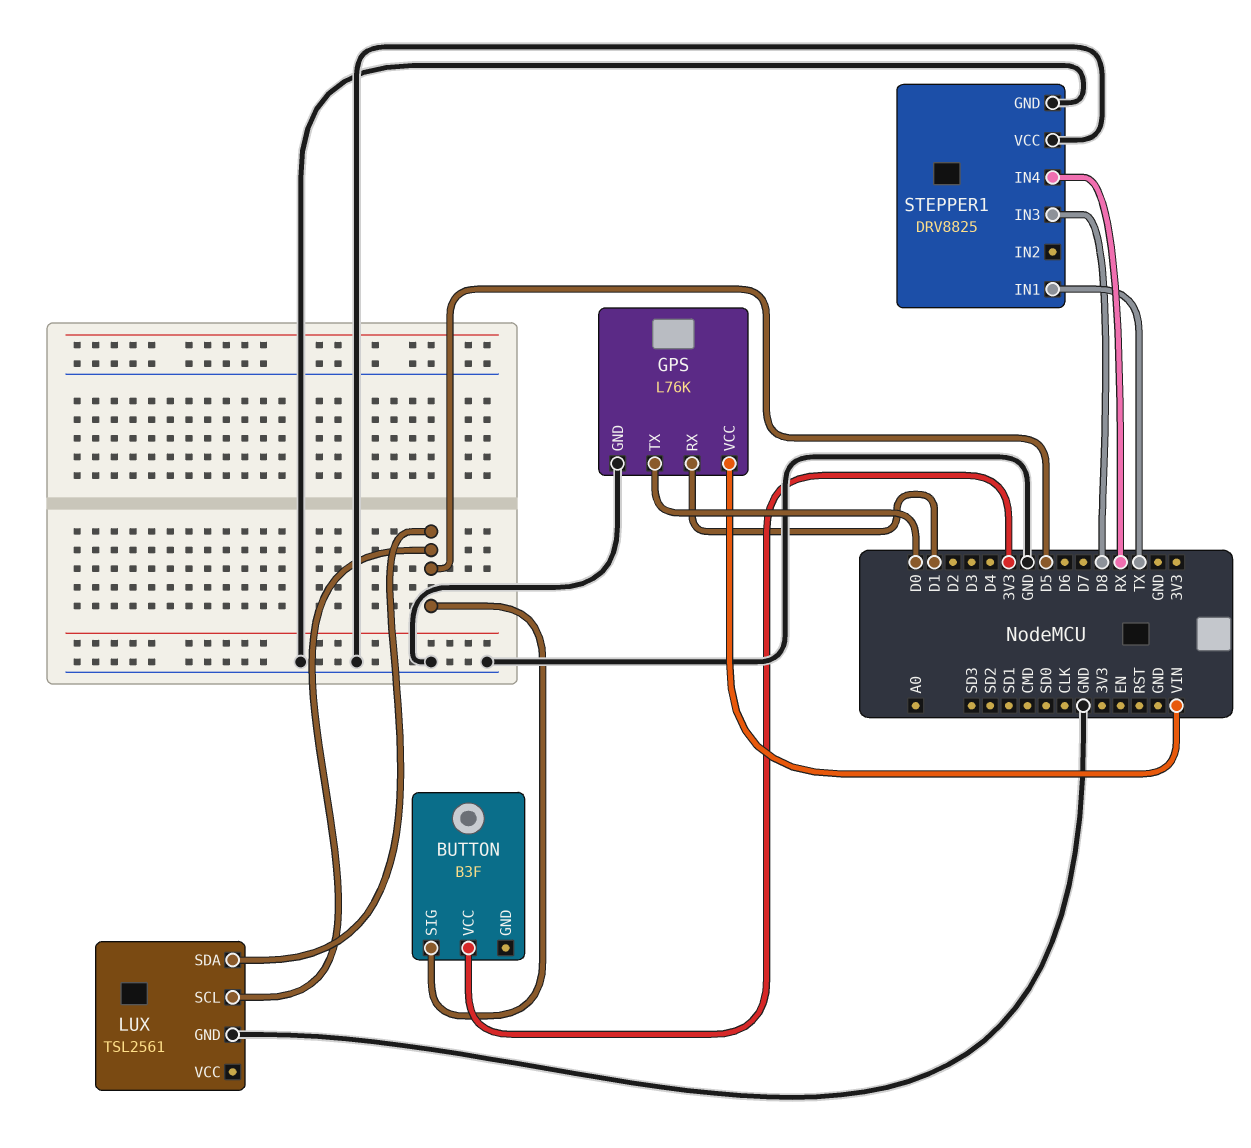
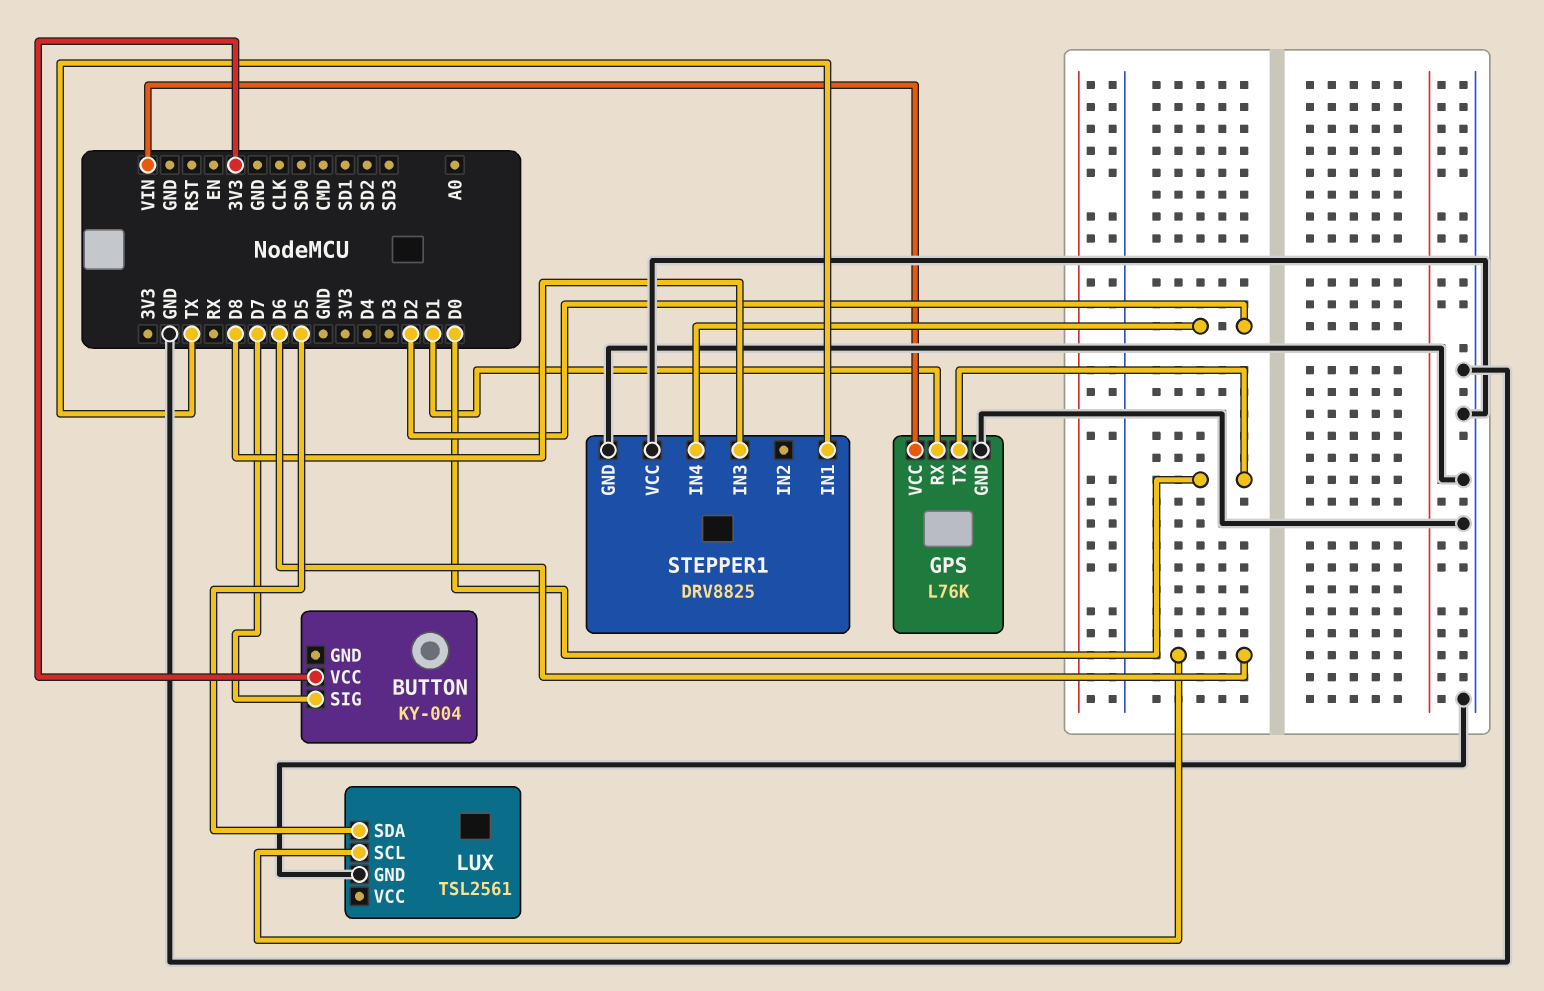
BUTTON: B3F -> KY-004
BUTTON pin SIG: D5 -> D7
LUX pin SCL: D5 -> D6
STEPPER1 pin IN4: RX -> D2

